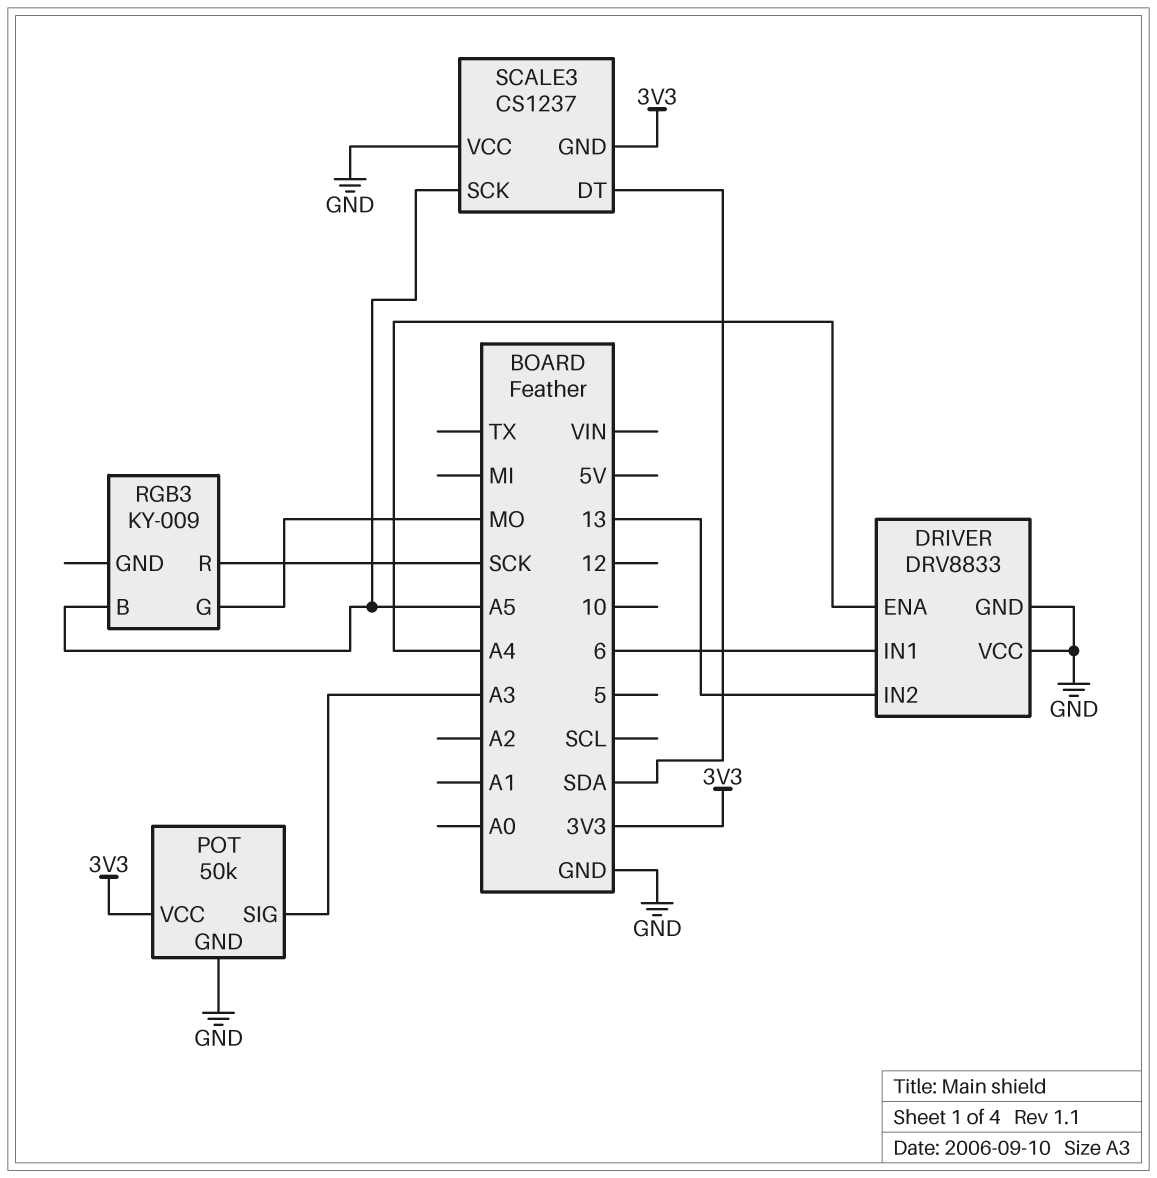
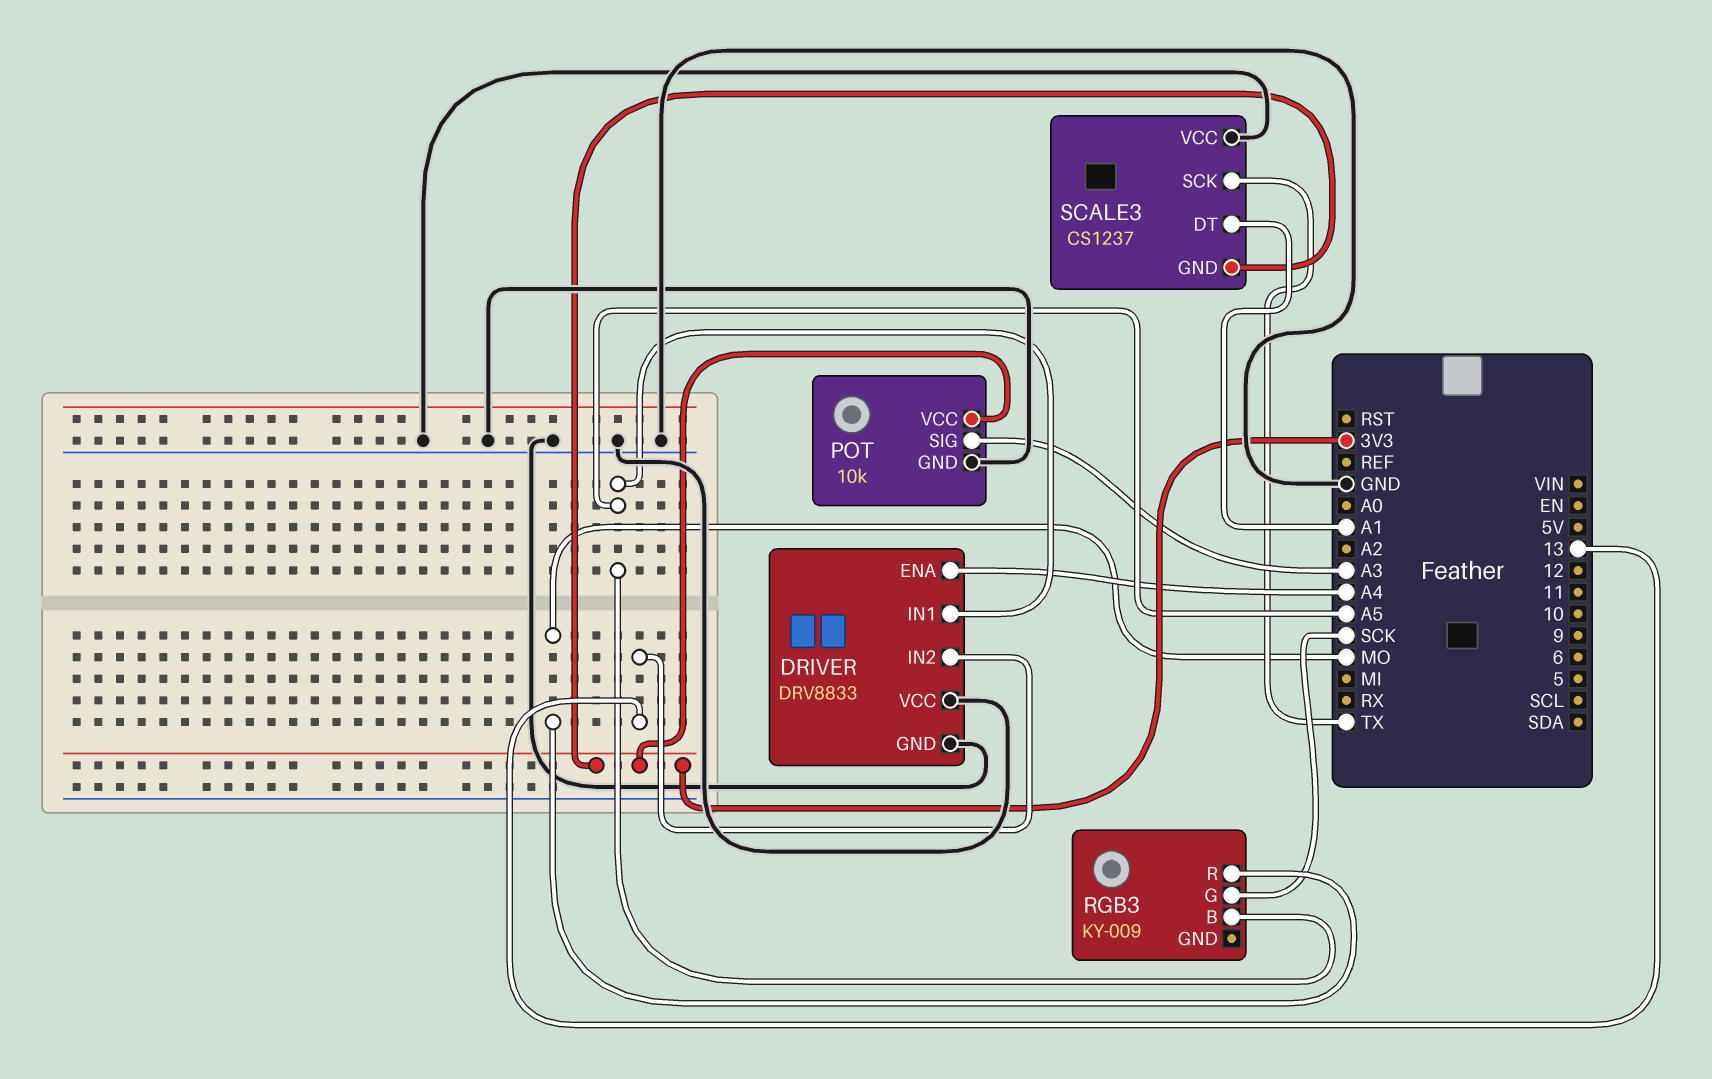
DRIVER pin IN1: 6 -> A5
POT: 50k -> 10k
RGB3 pin G: MO -> SCK
RGB3 pin R: SCK -> MO
SCALE3 pin DT: SDA -> A1
SCALE3 pin SCK: A5 -> TX

